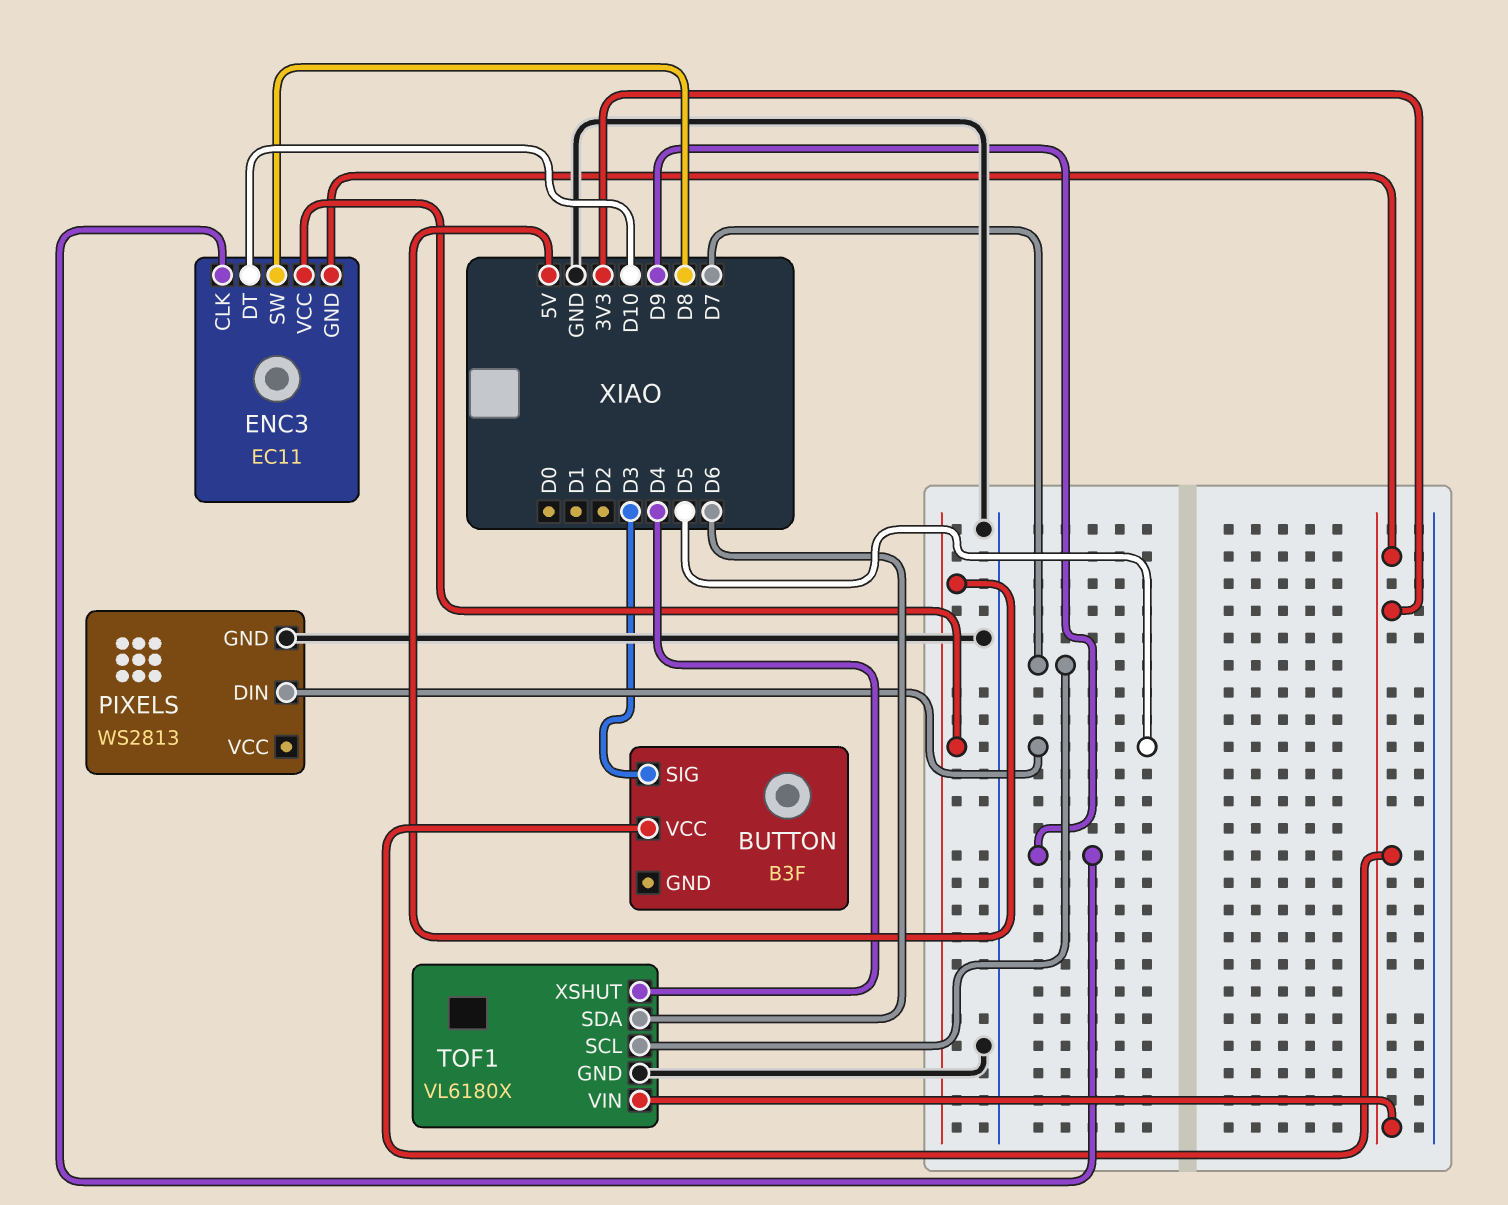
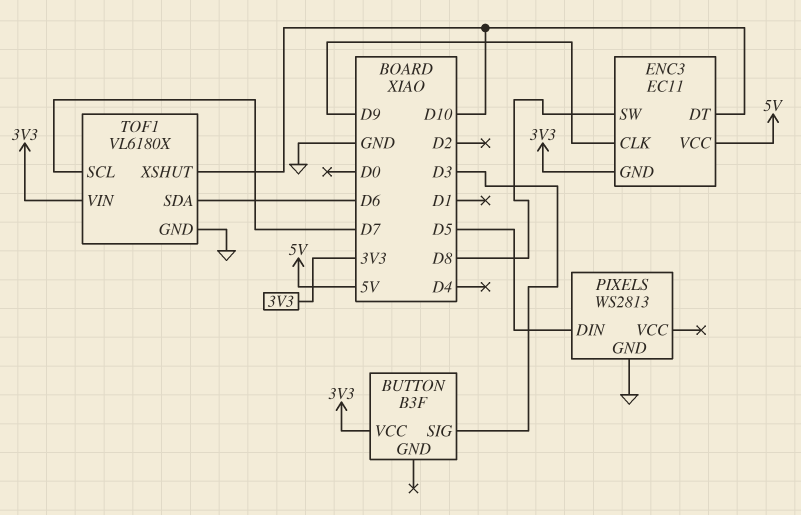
TOF1 pin XSHUT: D4 -> D10

